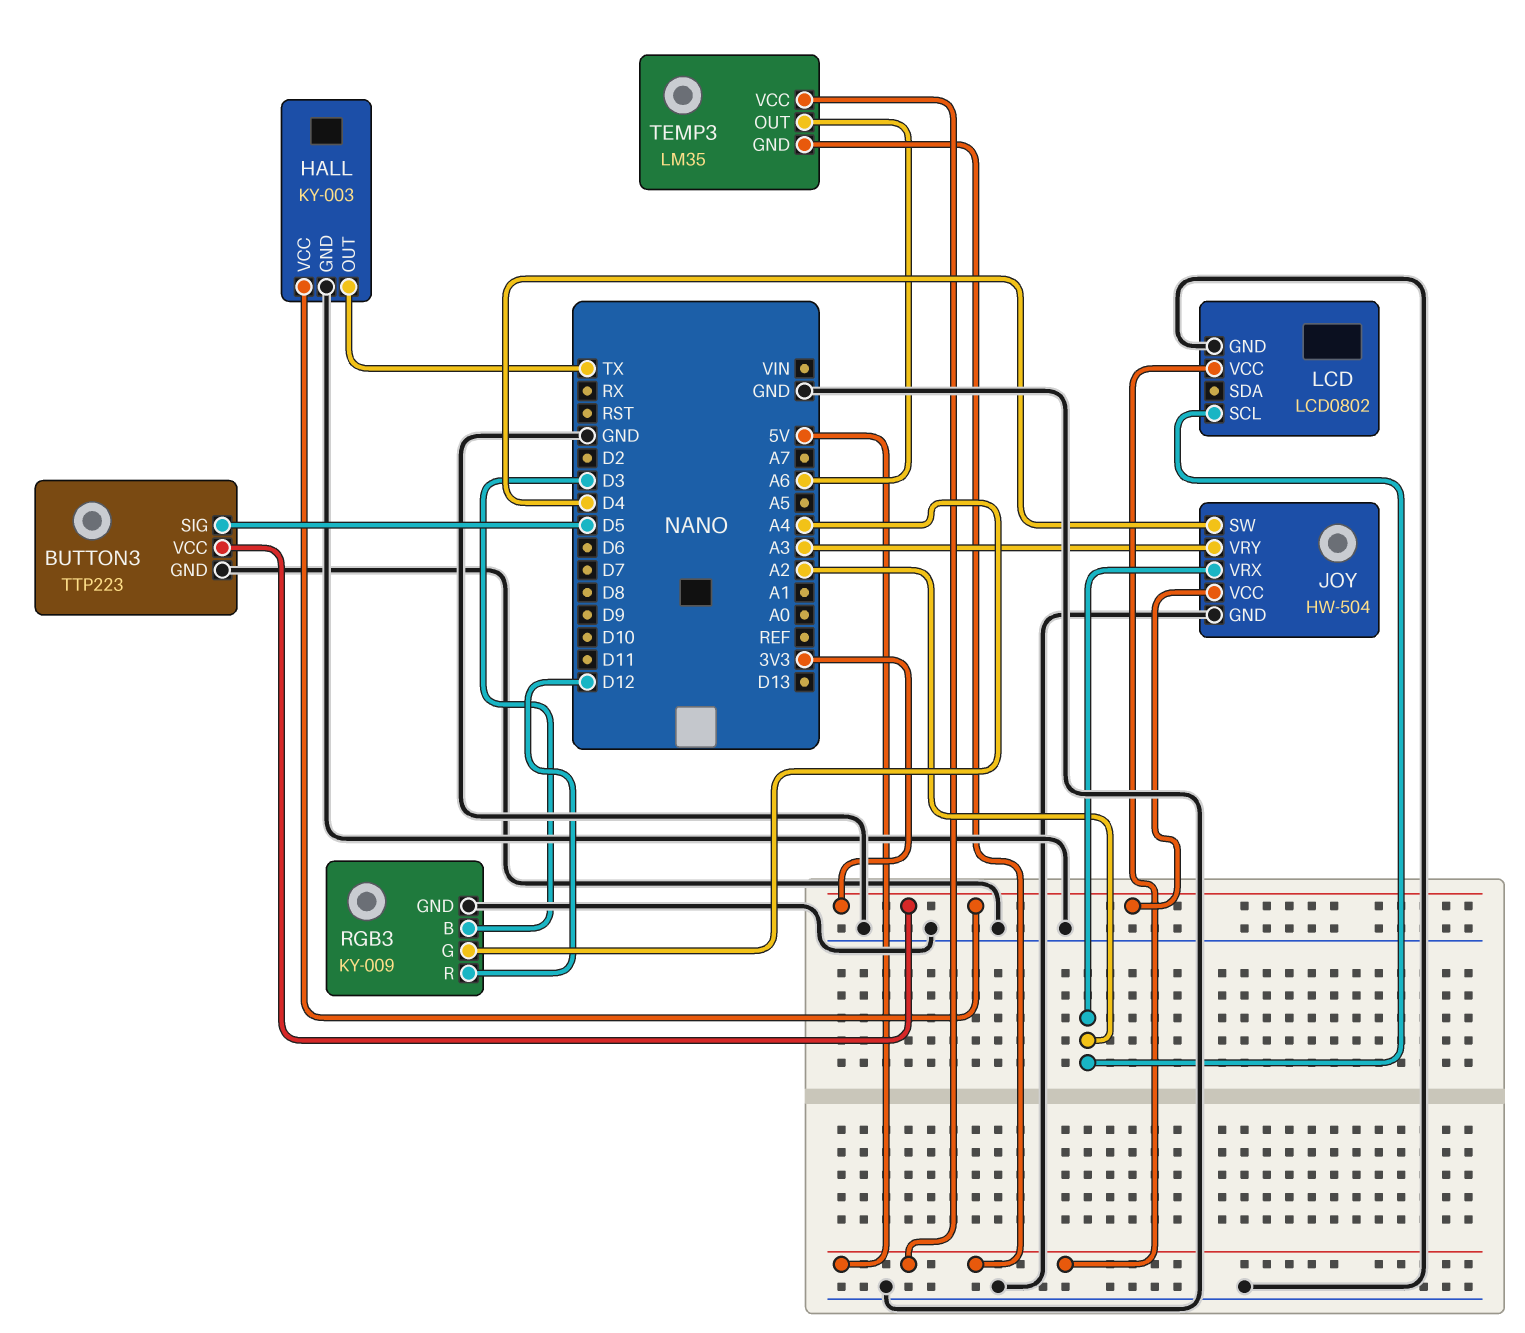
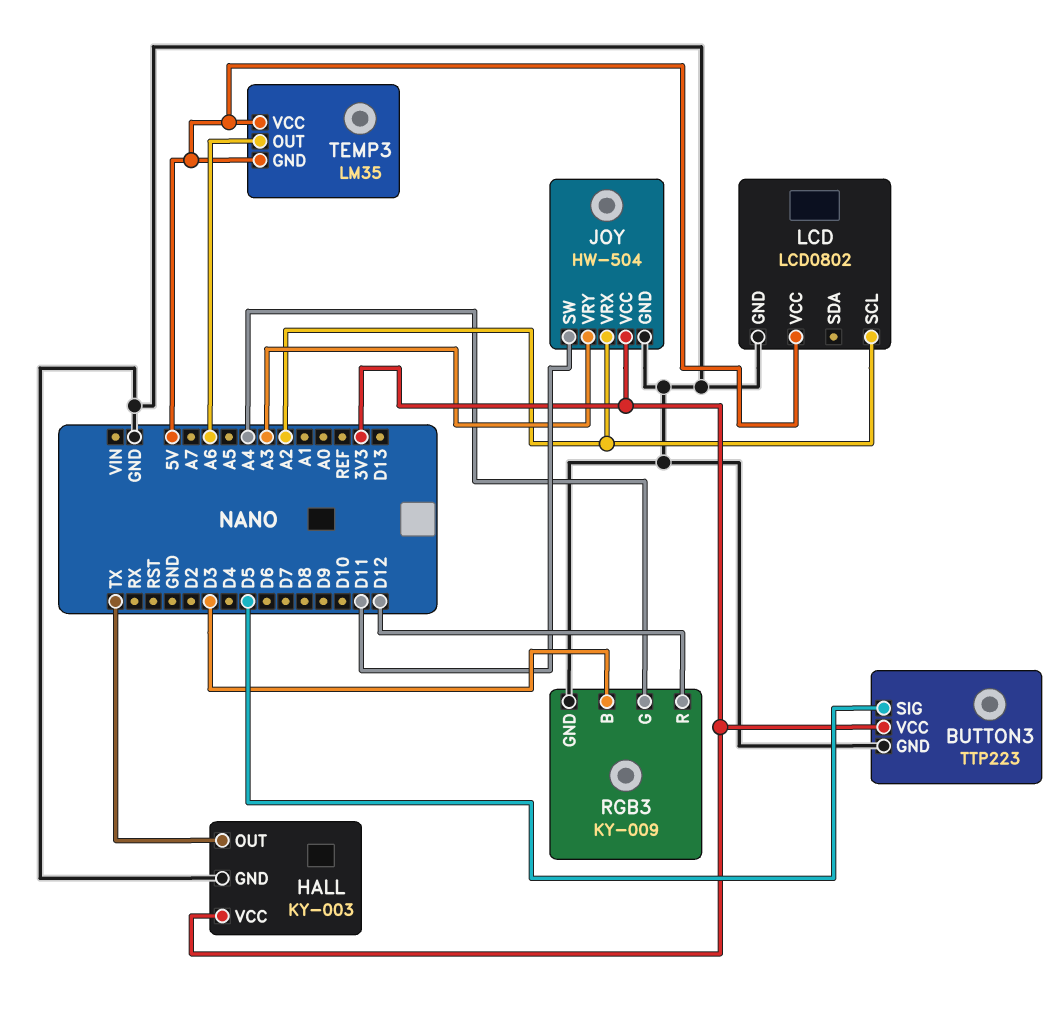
JOY pin SW: D4 -> D11

